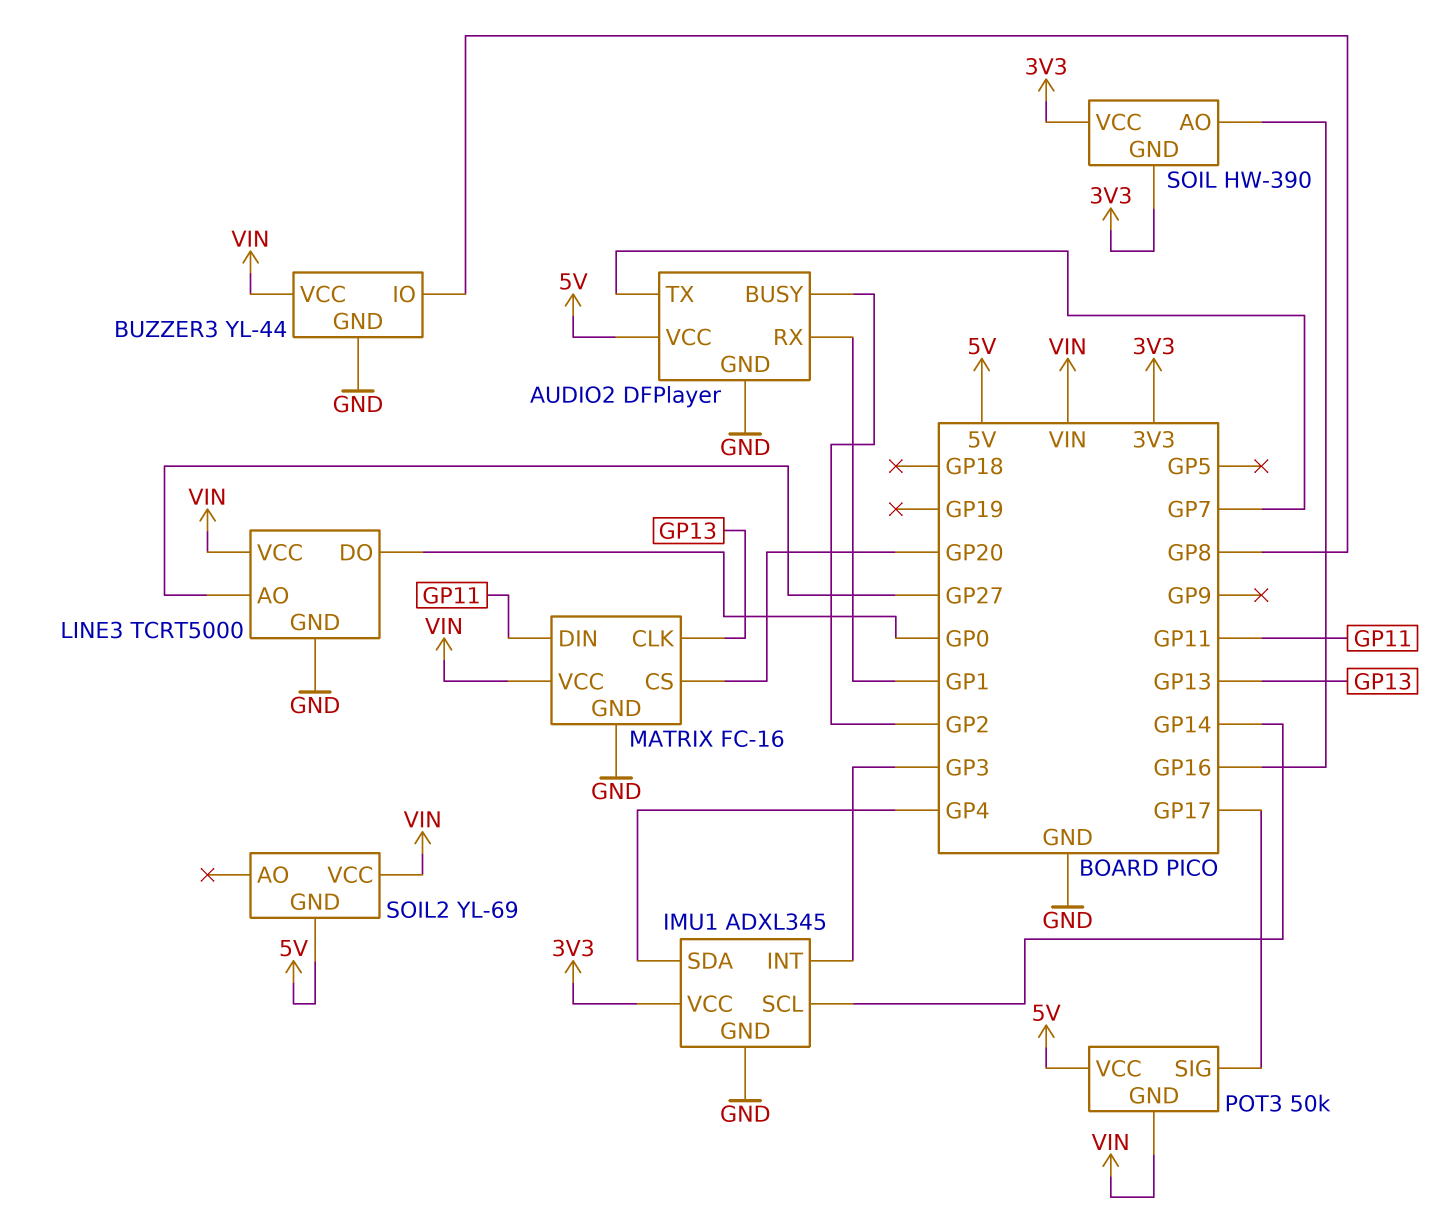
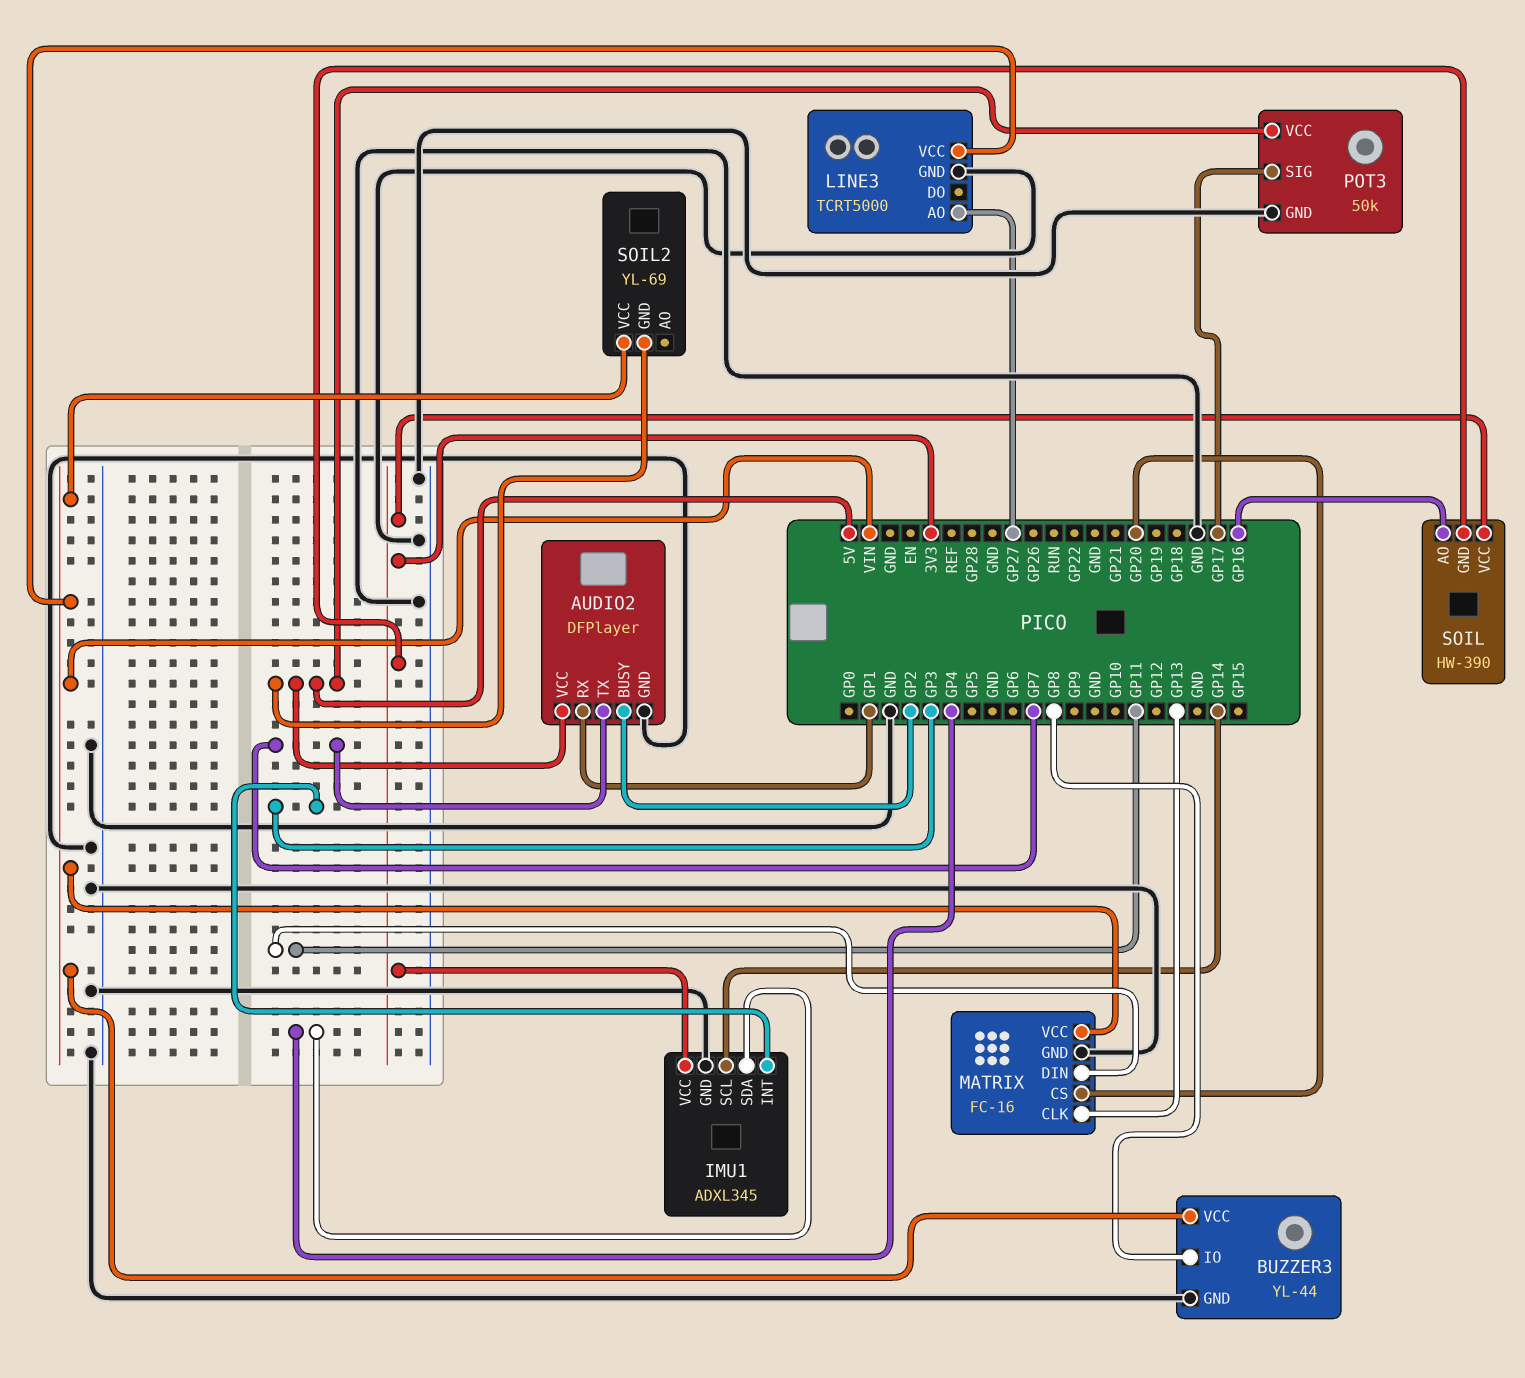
LINE3 pin DO: GP0 -> none
POT3 pin GND: VIN -> GND

